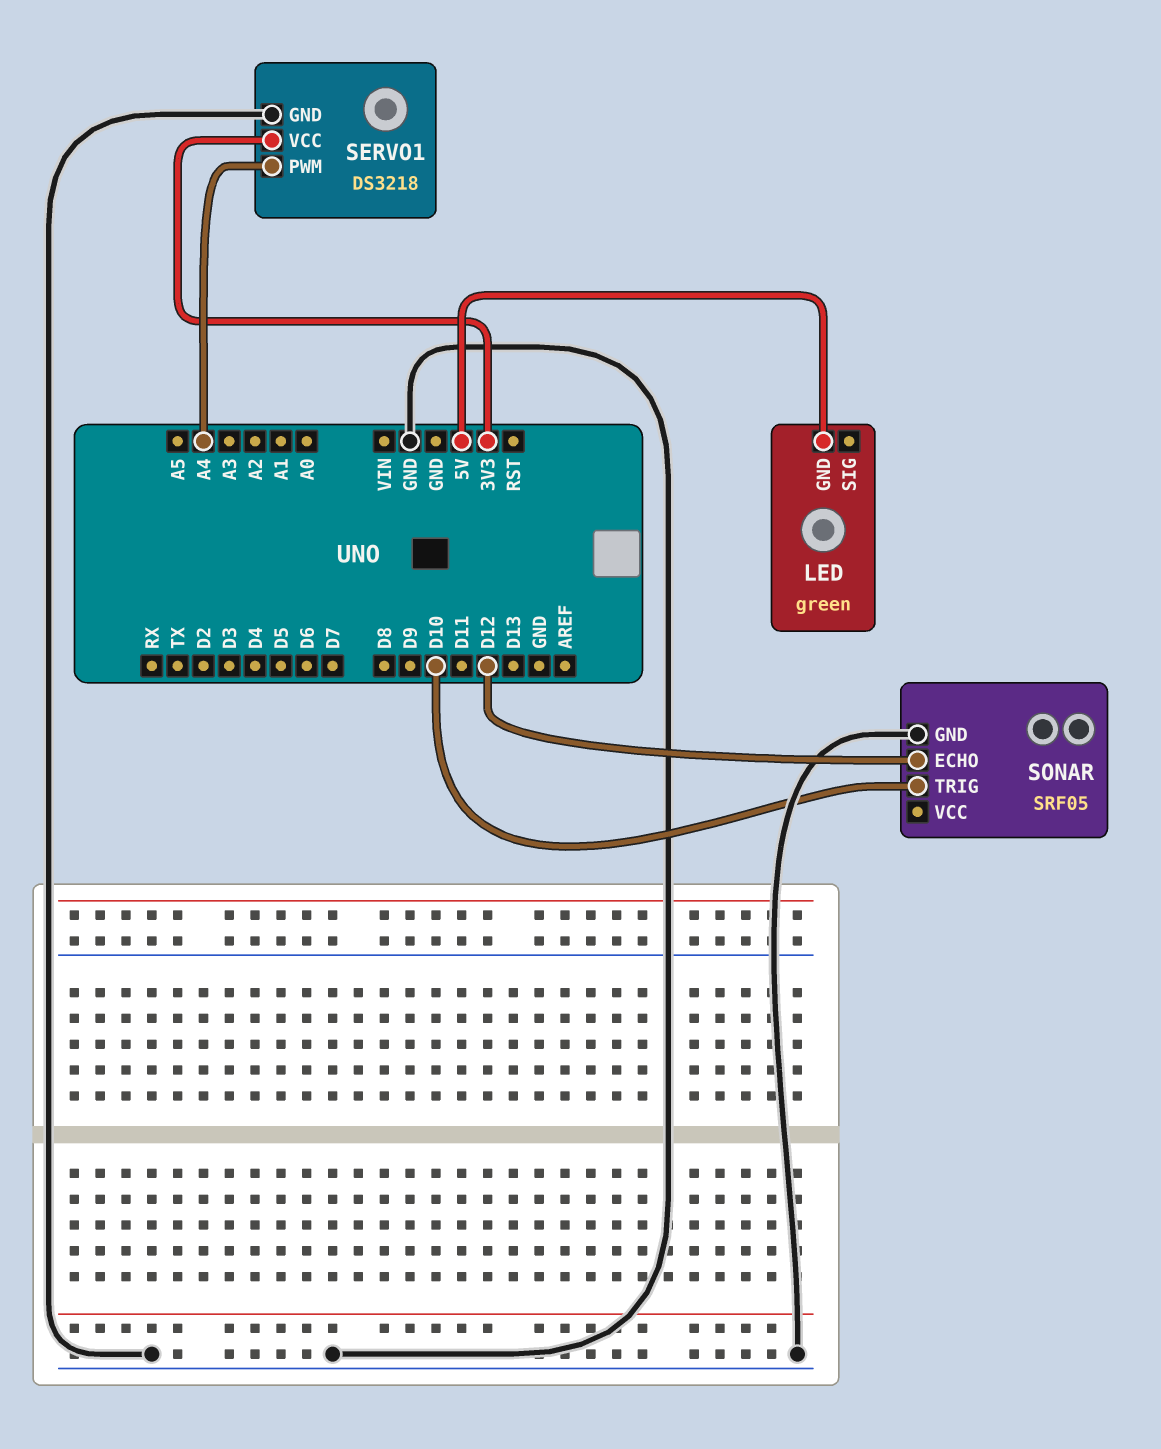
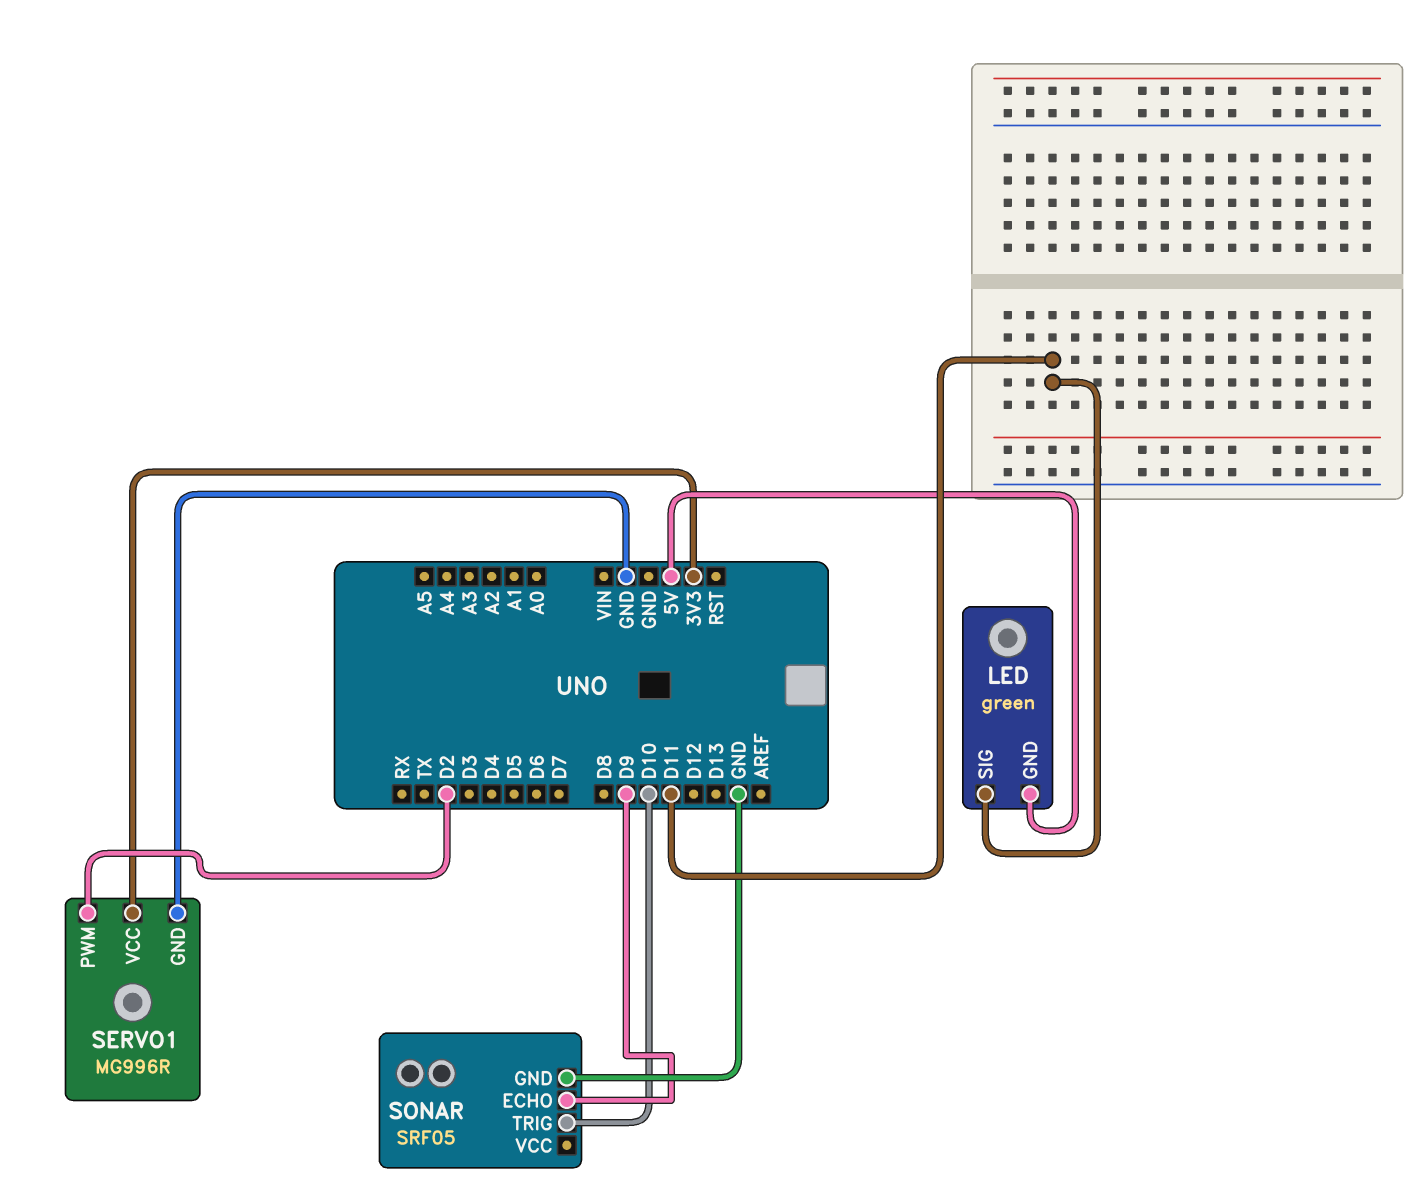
LED pin SIG: none -> D11
SERVO1: DS3218 -> MG996R
SERVO1 pin PWM: A4 -> D2
SONAR pin ECHO: D12 -> D9

